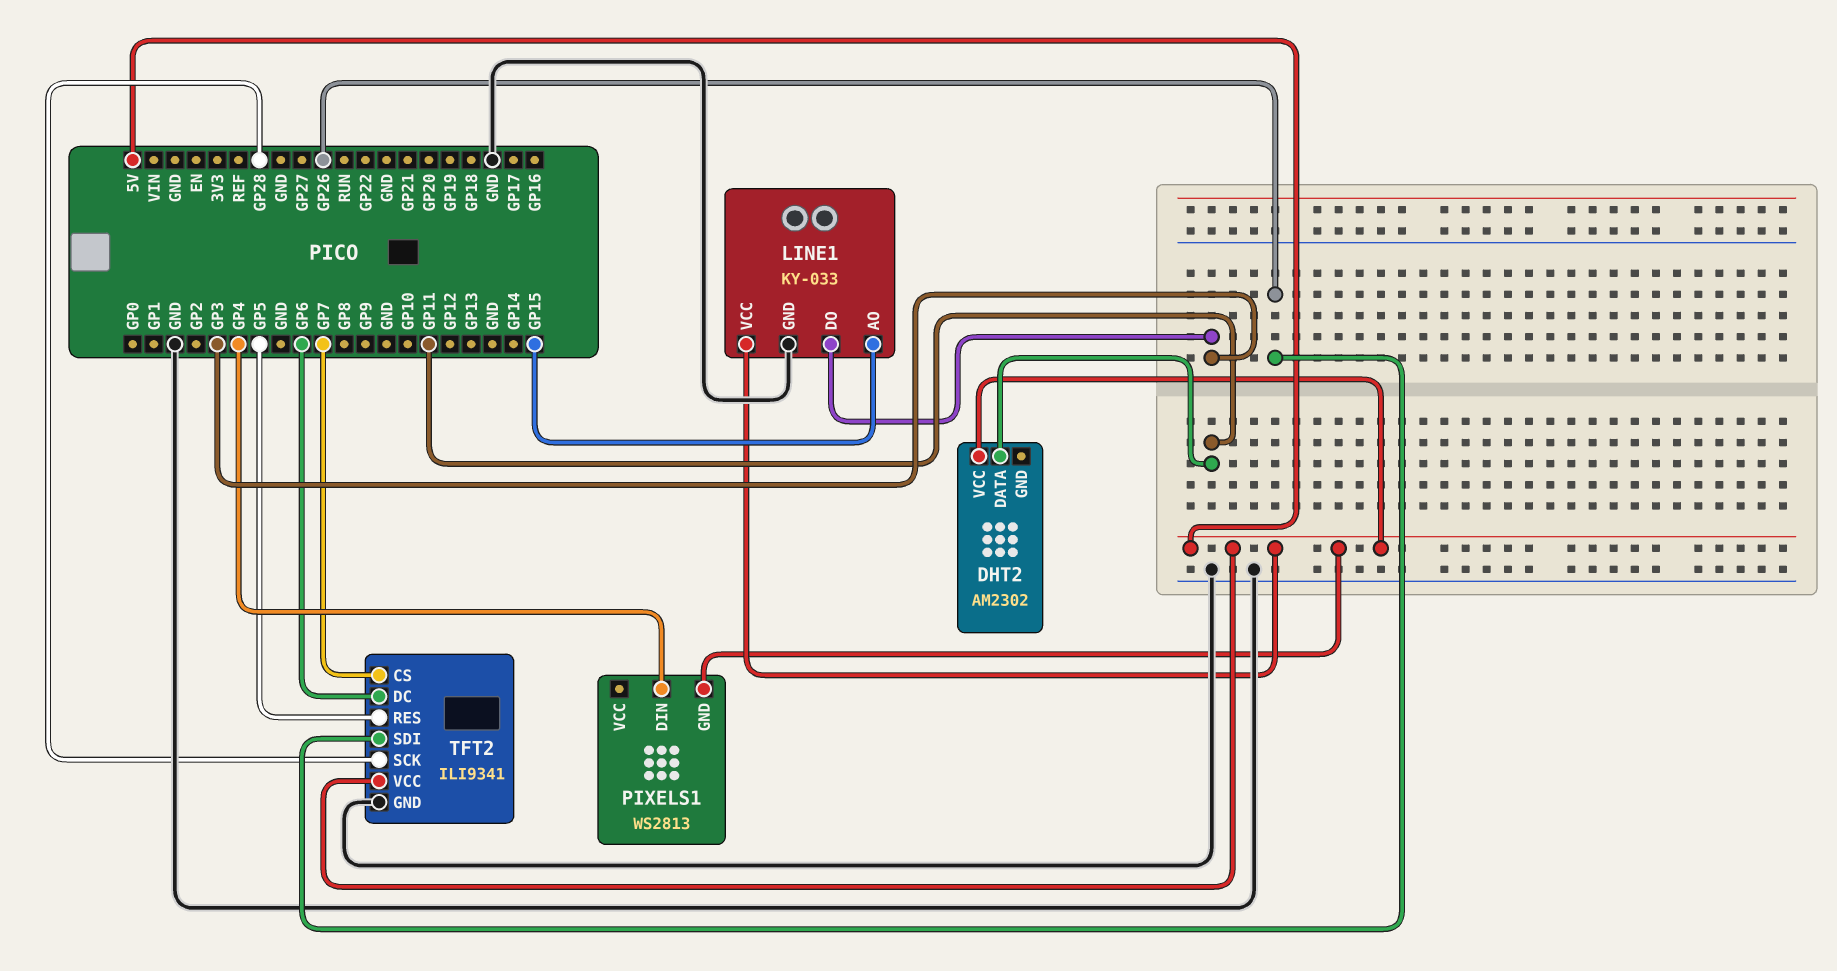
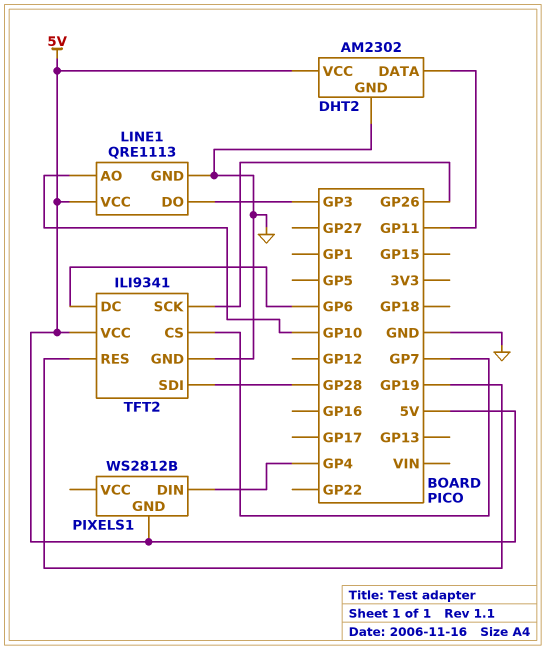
DHT2 pin GND: none -> GND
LINE1: KY-033 -> QRE1113
LINE1 pin AO: GP15 -> GP10
PIXELS1: WS2813 -> WS2812B
TFT2 pin RES: GP5 -> GP19
TFT2 pin SCK: GP28 -> GP26
TFT2 pin SDI: GP26 -> GP28

